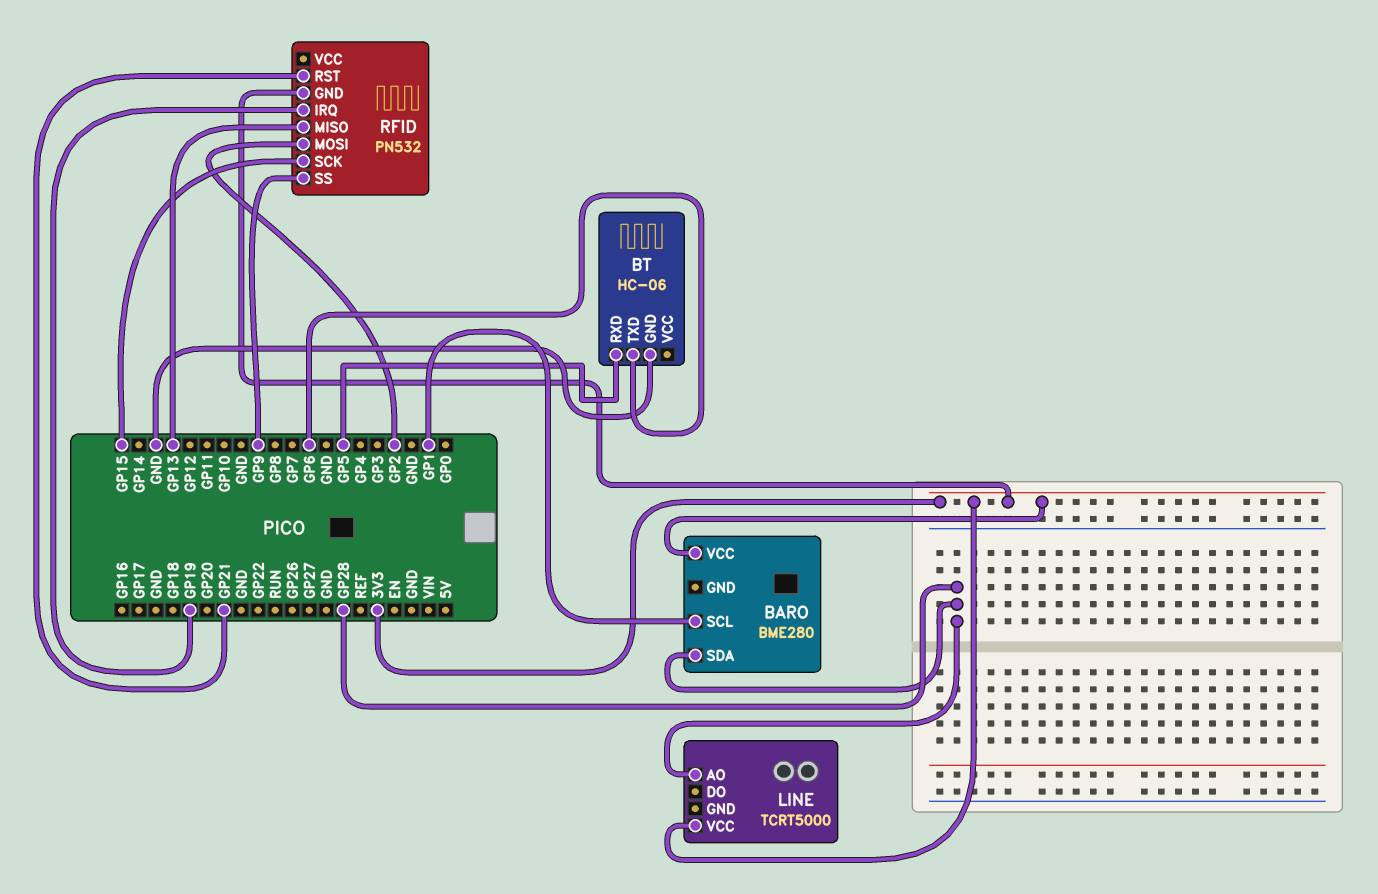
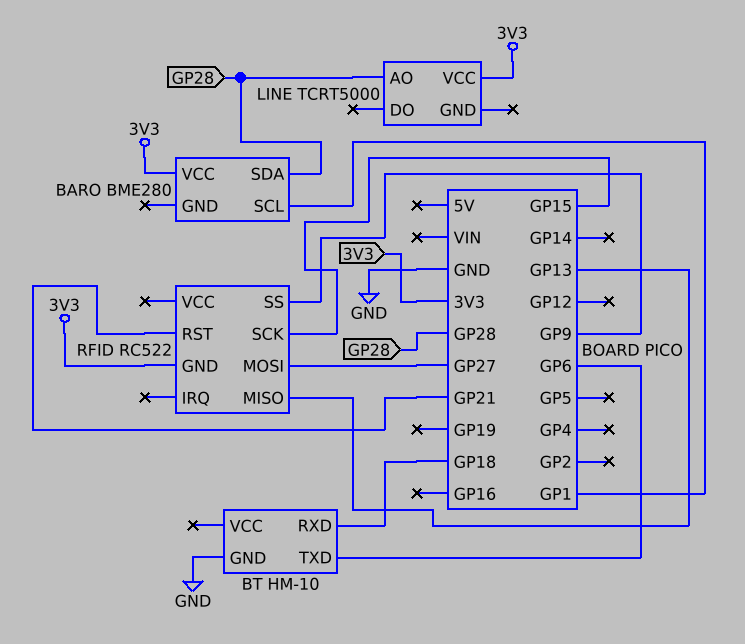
BT: HC-06 -> HM-10
BT pin RXD: GP5 -> GP18
RFID: PN532 -> RC522
RFID pin IRQ: GP19 -> none
RFID pin MOSI: GP2 -> GP27

